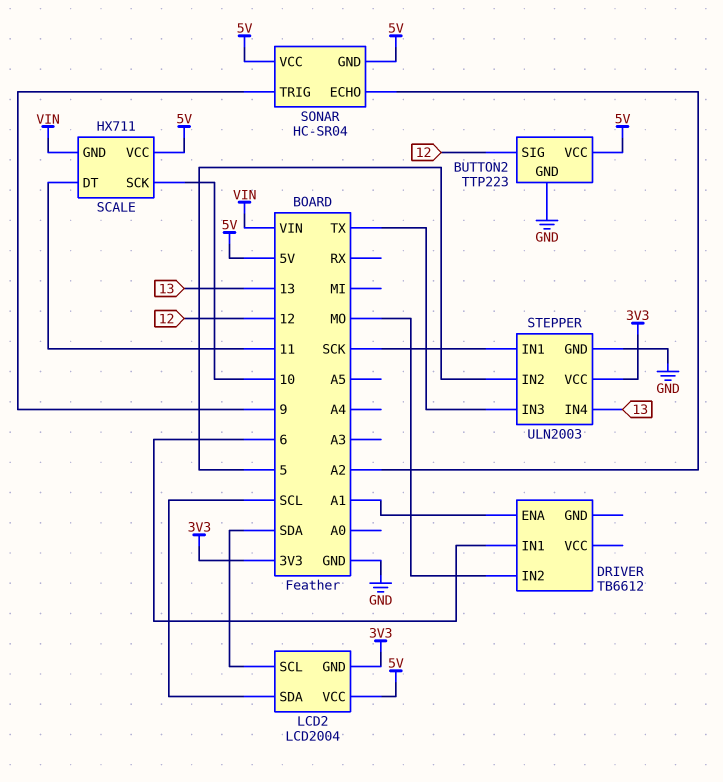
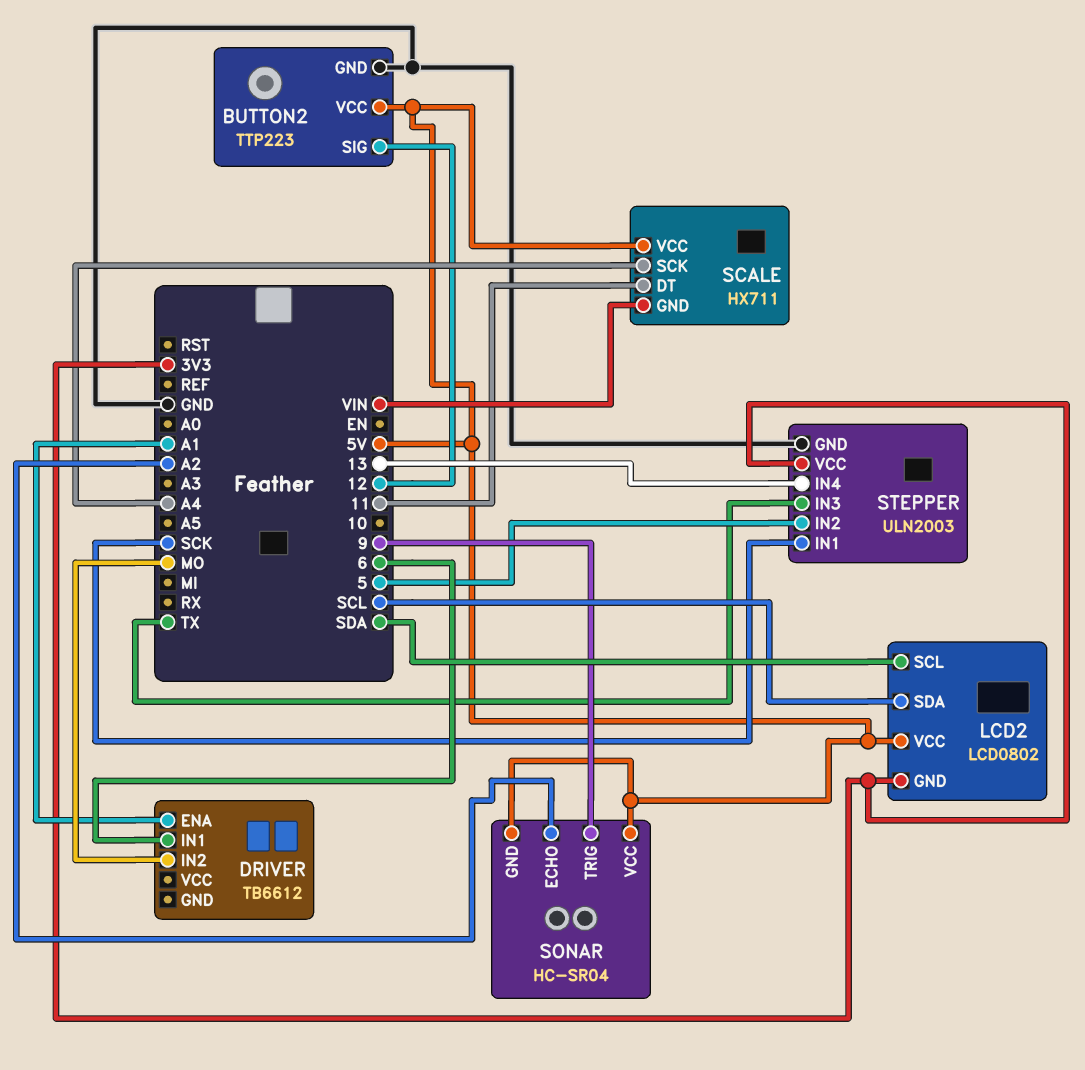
LCD2: LCD2004 -> LCD0802
SCALE pin SCK: 10 -> A4

